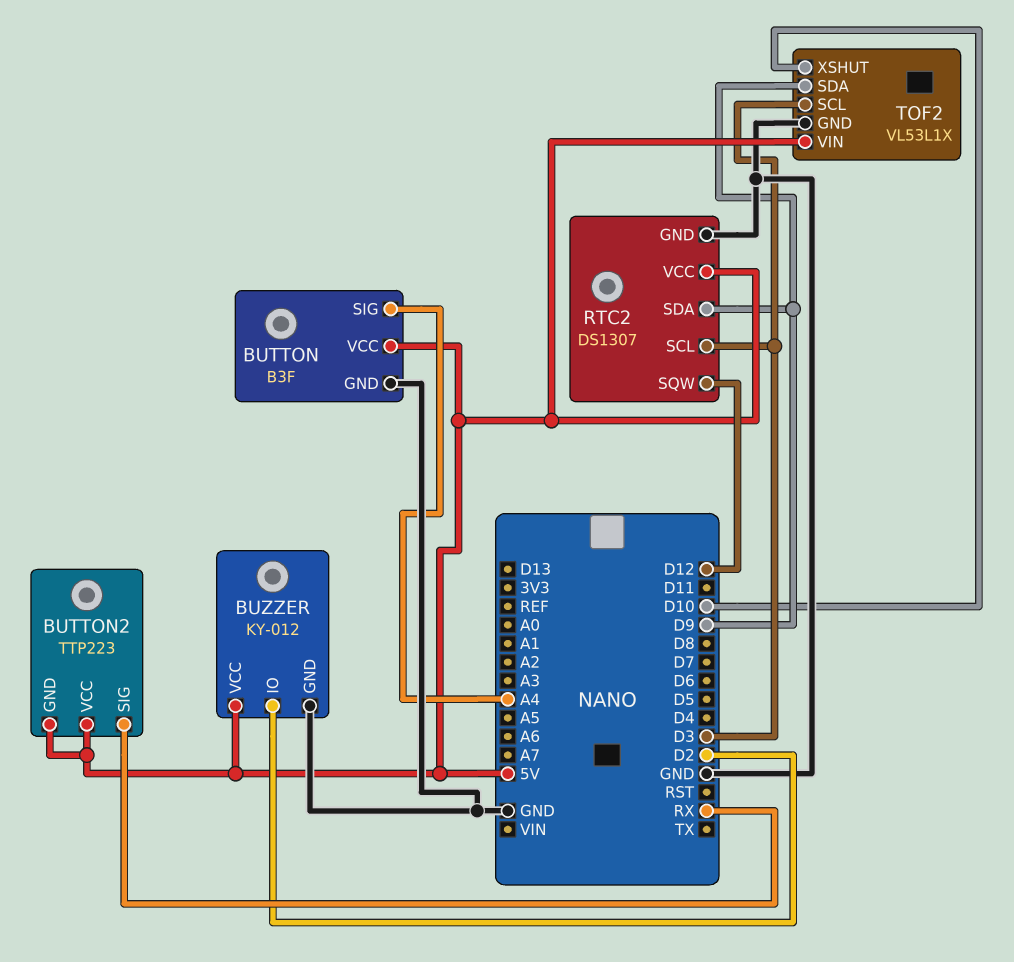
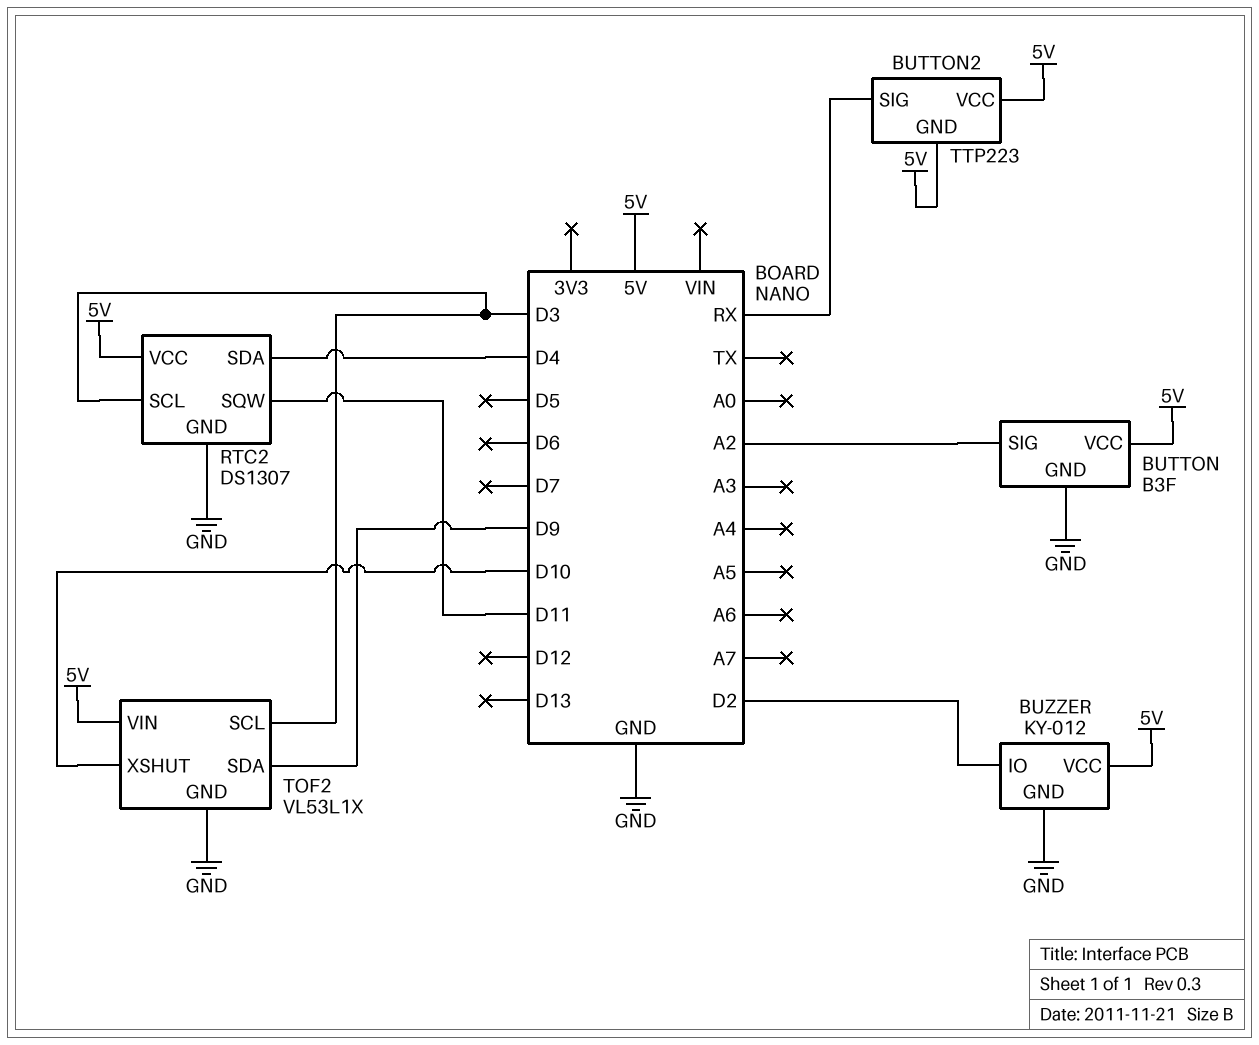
BUTTON pin SIG: A4 -> A2
RTC2 pin SDA: D9 -> D4
RTC2 pin SQW: D12 -> D11

